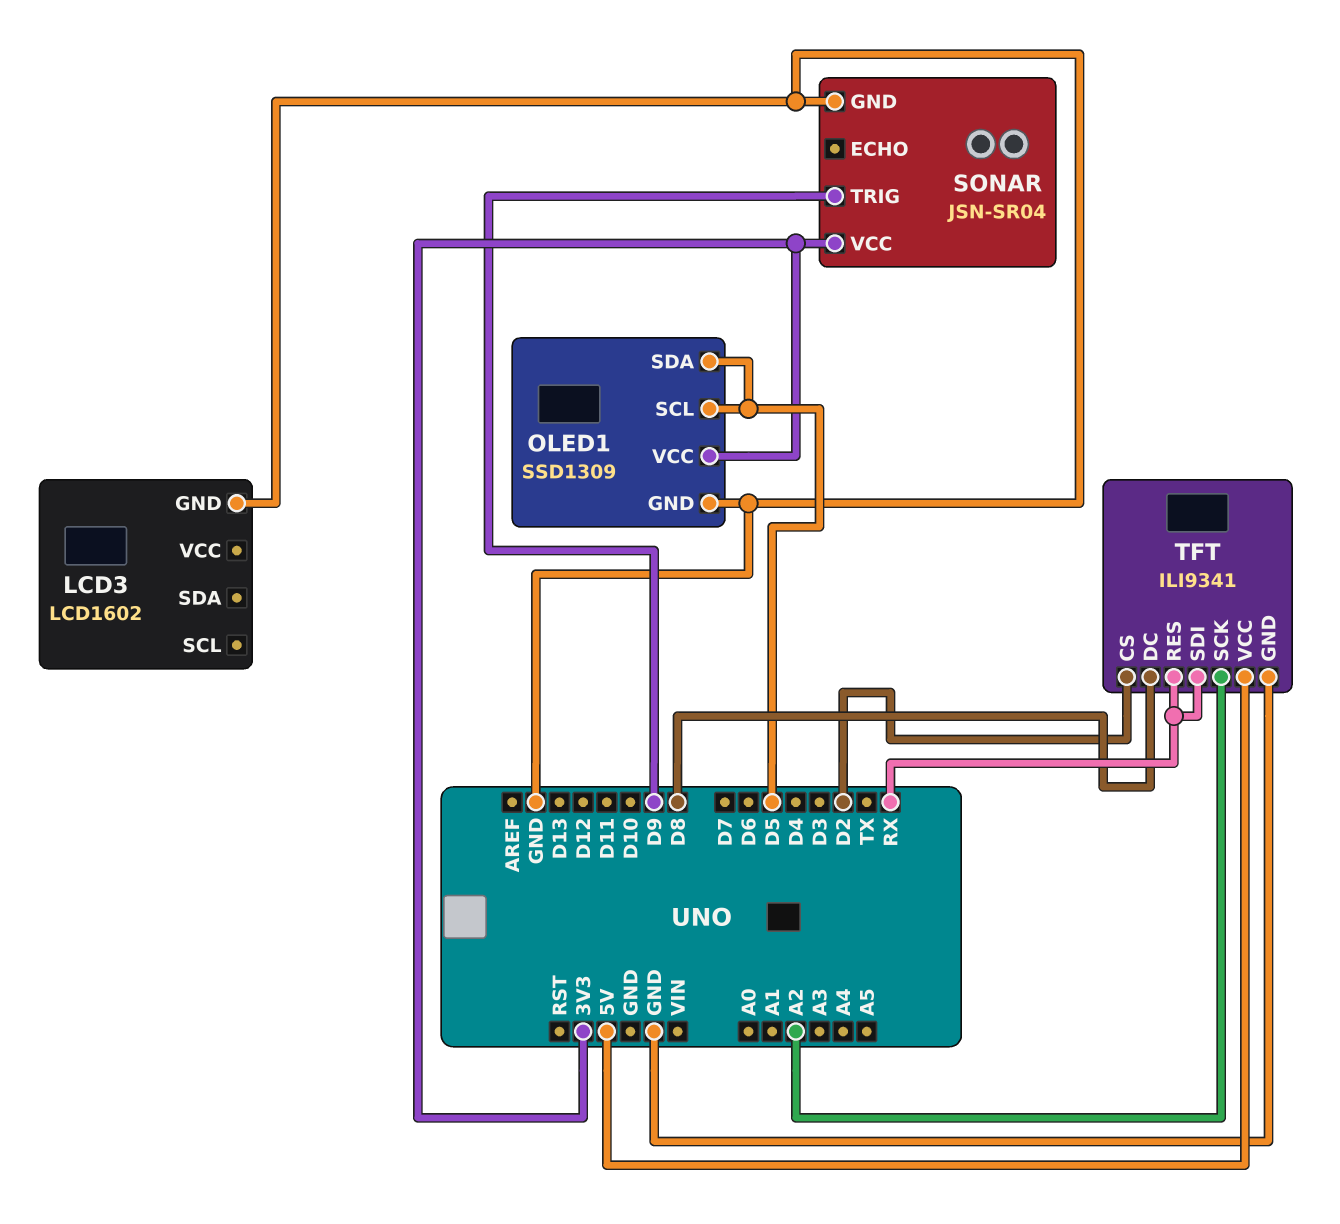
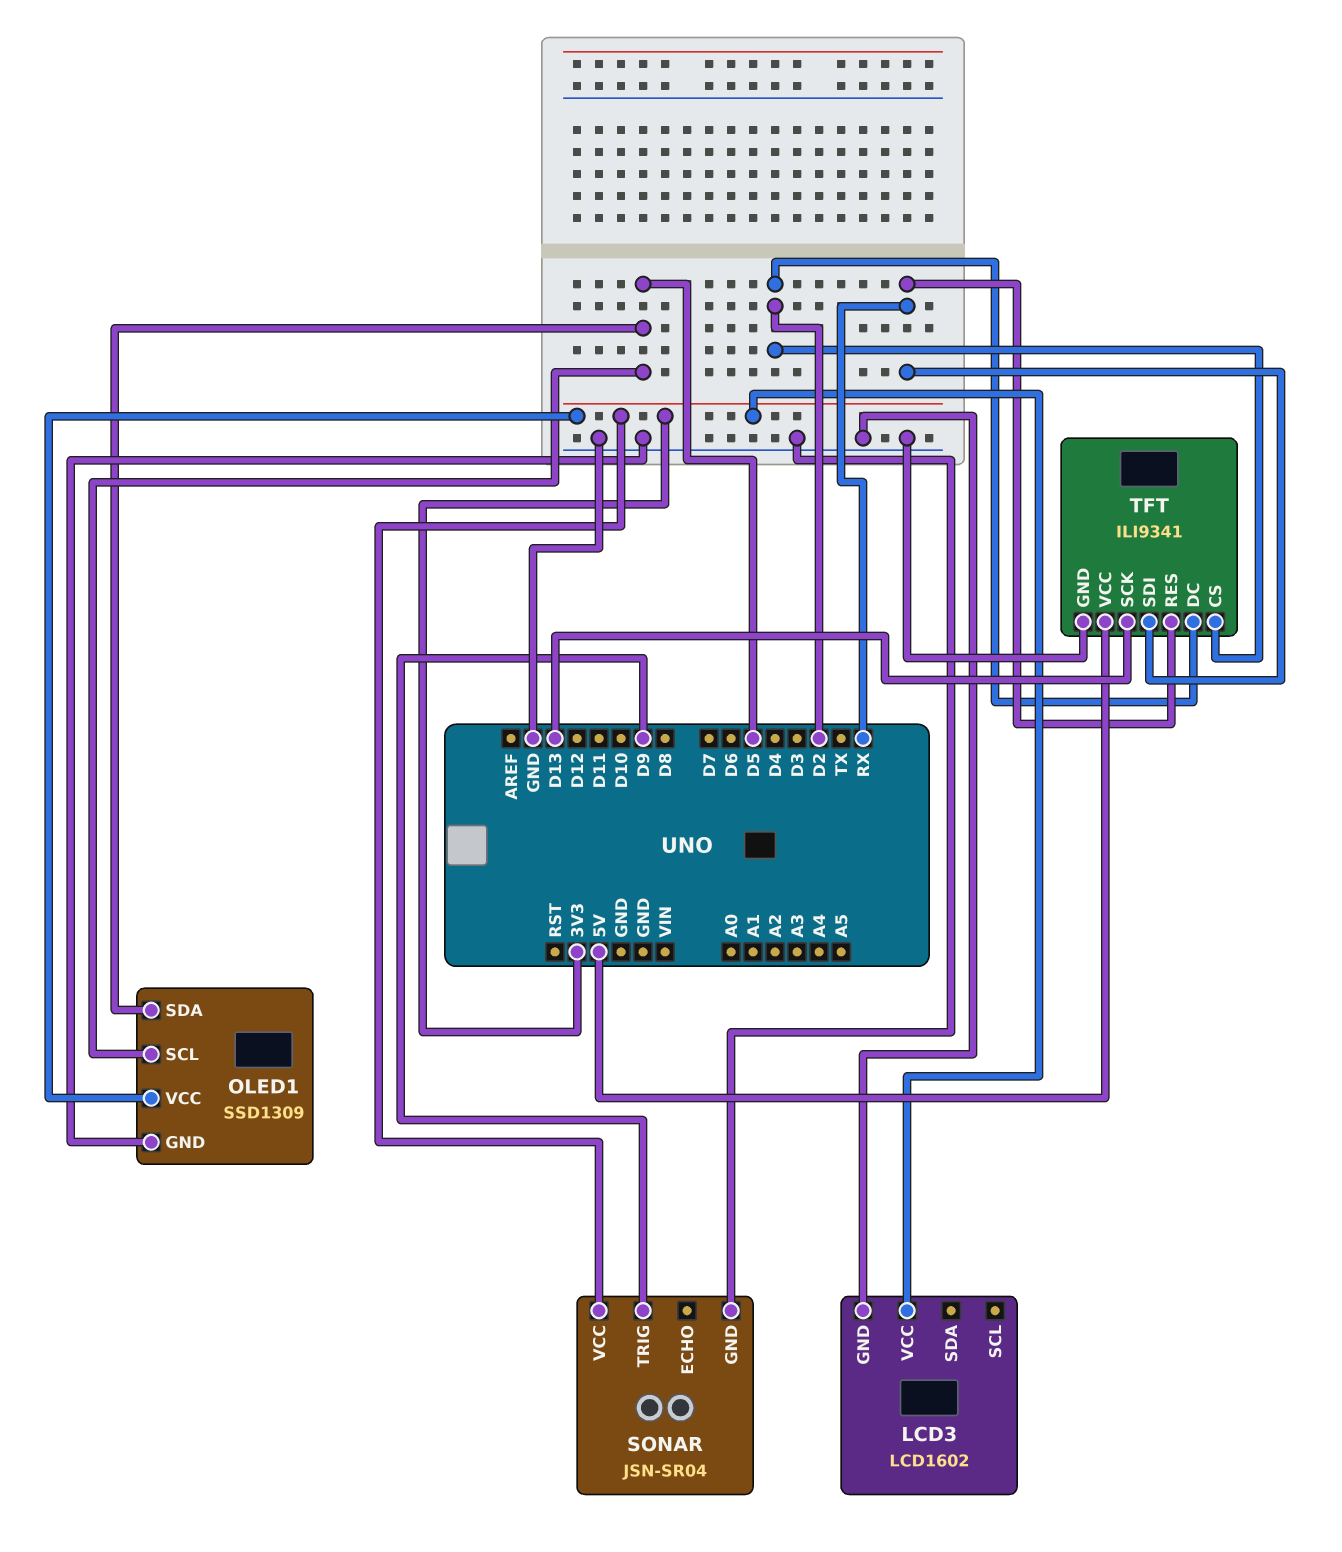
LCD3 pin VCC: none -> 3V3
TFT pin DC: D8 -> D2
TFT pin SCK: A2 -> D13

